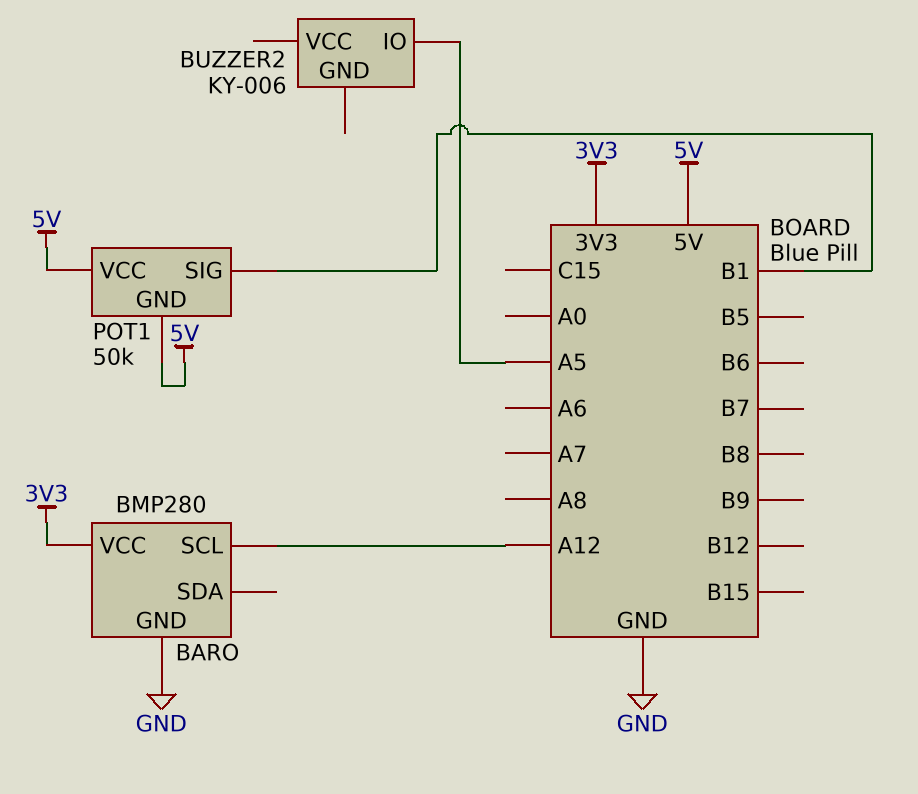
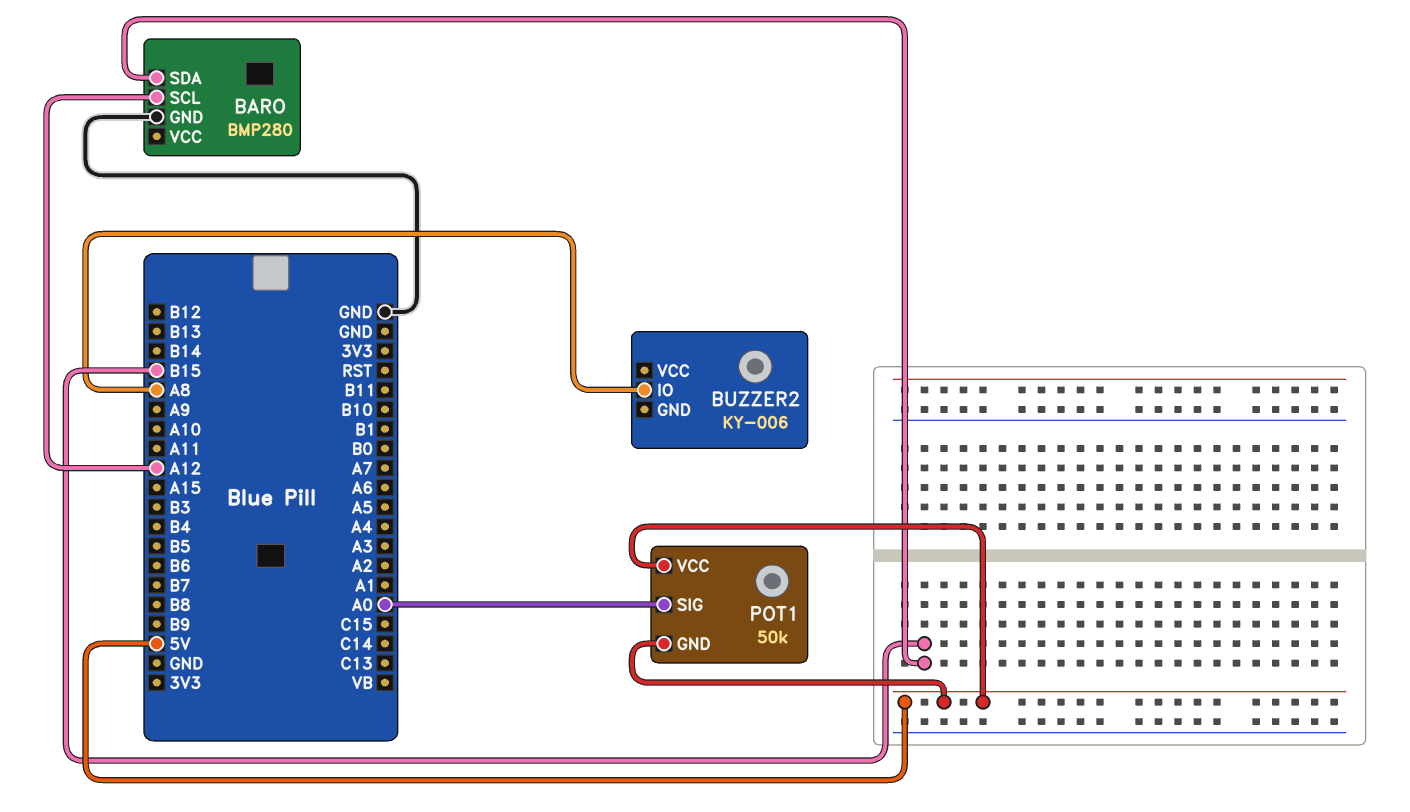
BARO pin SDA: none -> B15
BARO pin VCC: 3V3 -> none
BUZZER2 pin IO: A5 -> A8
POT1 pin SIG: B1 -> A0

